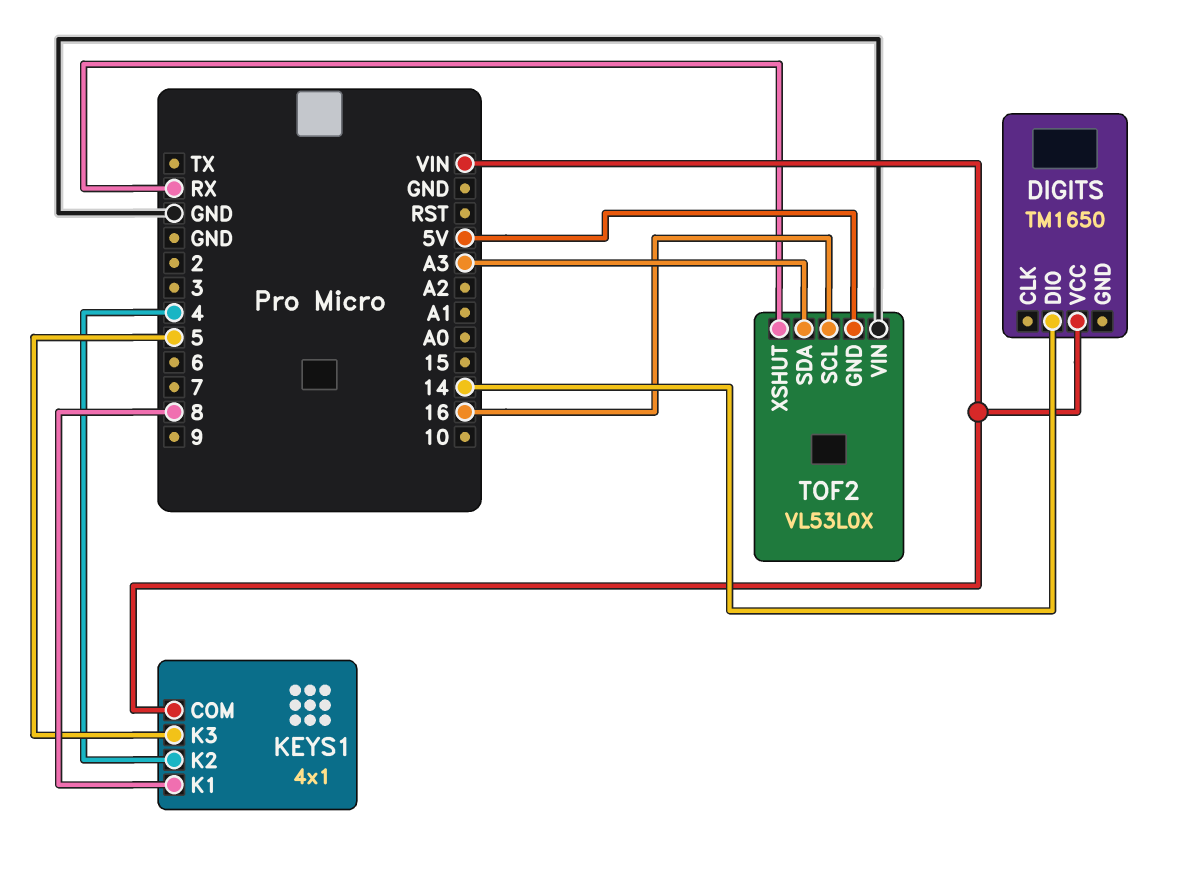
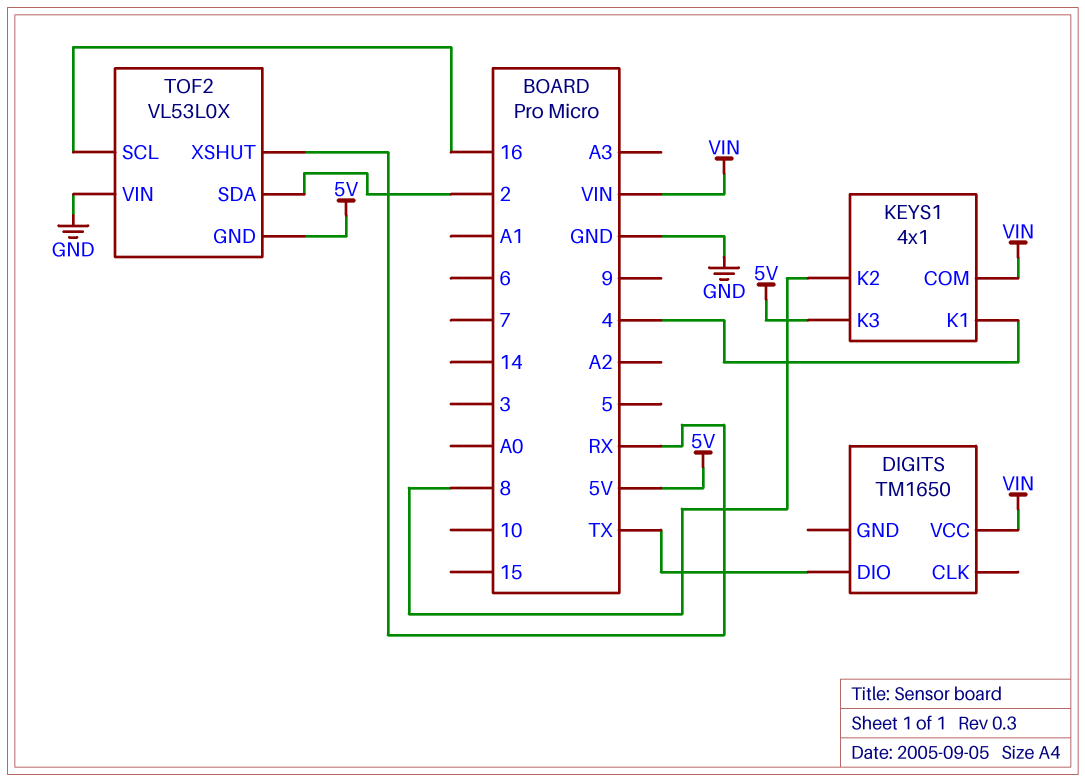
DIGITS pin DIO: 14 -> TX
KEYS1 pin K1: 8 -> 4
KEYS1 pin K2: 4 -> 8
KEYS1 pin K3: 5 -> 5V
TOF2 pin SDA: A3 -> 2

